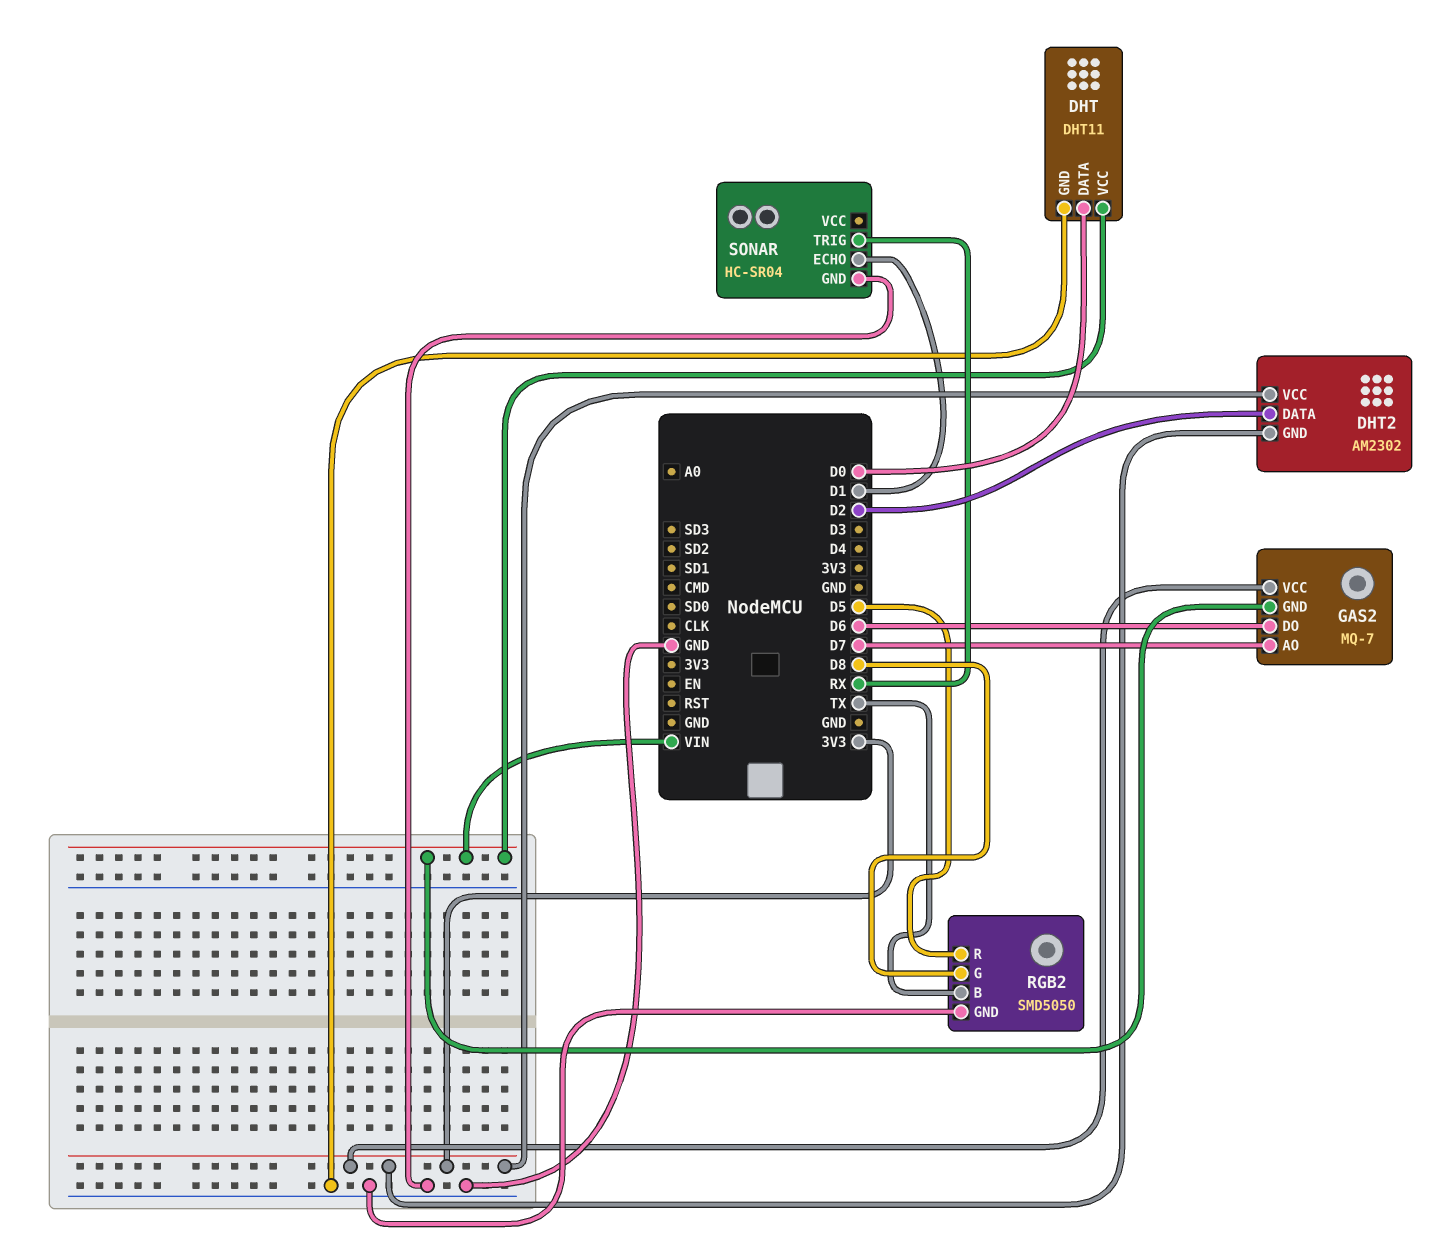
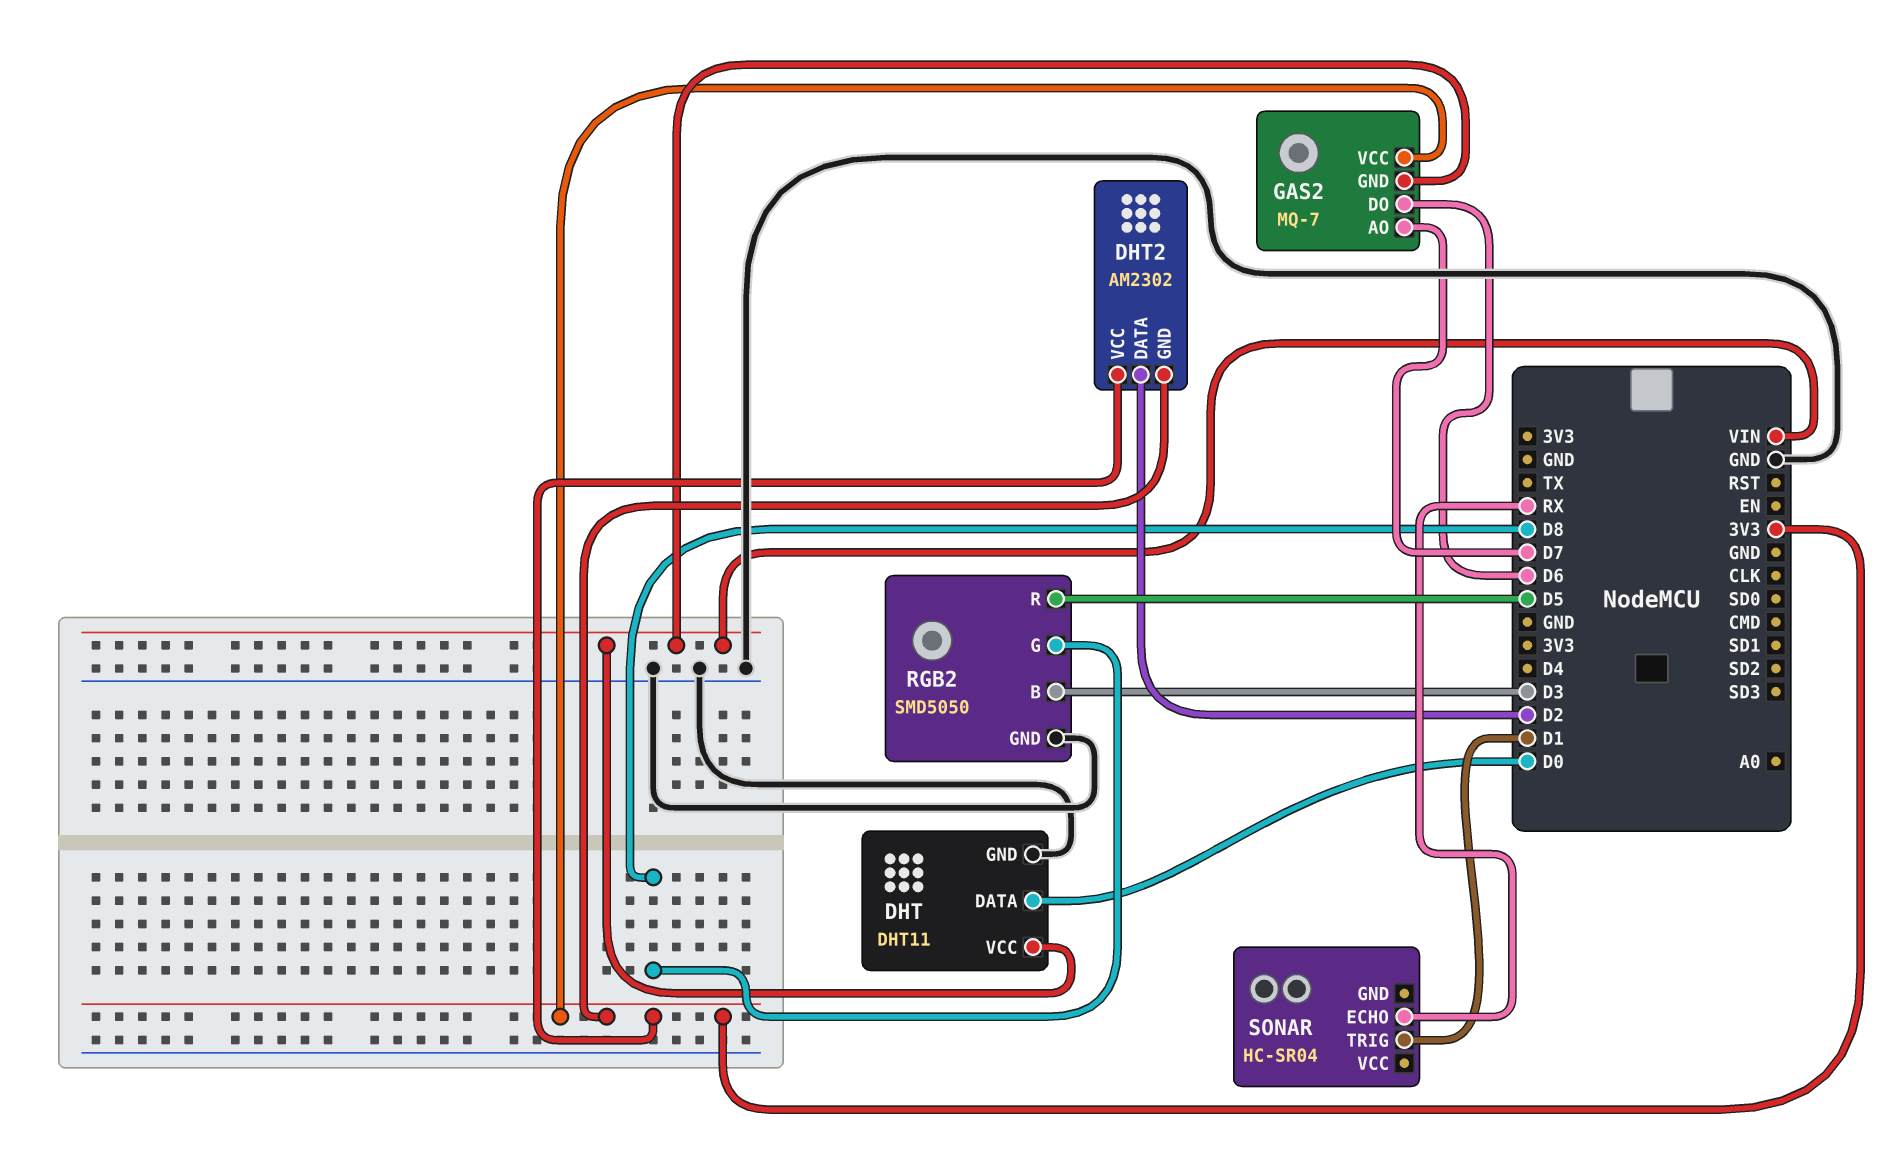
RGB2 pin B: TX -> D3
SONAR pin ECHO: D1 -> RX
SONAR pin GND: GND -> none
SONAR pin TRIG: RX -> D1

